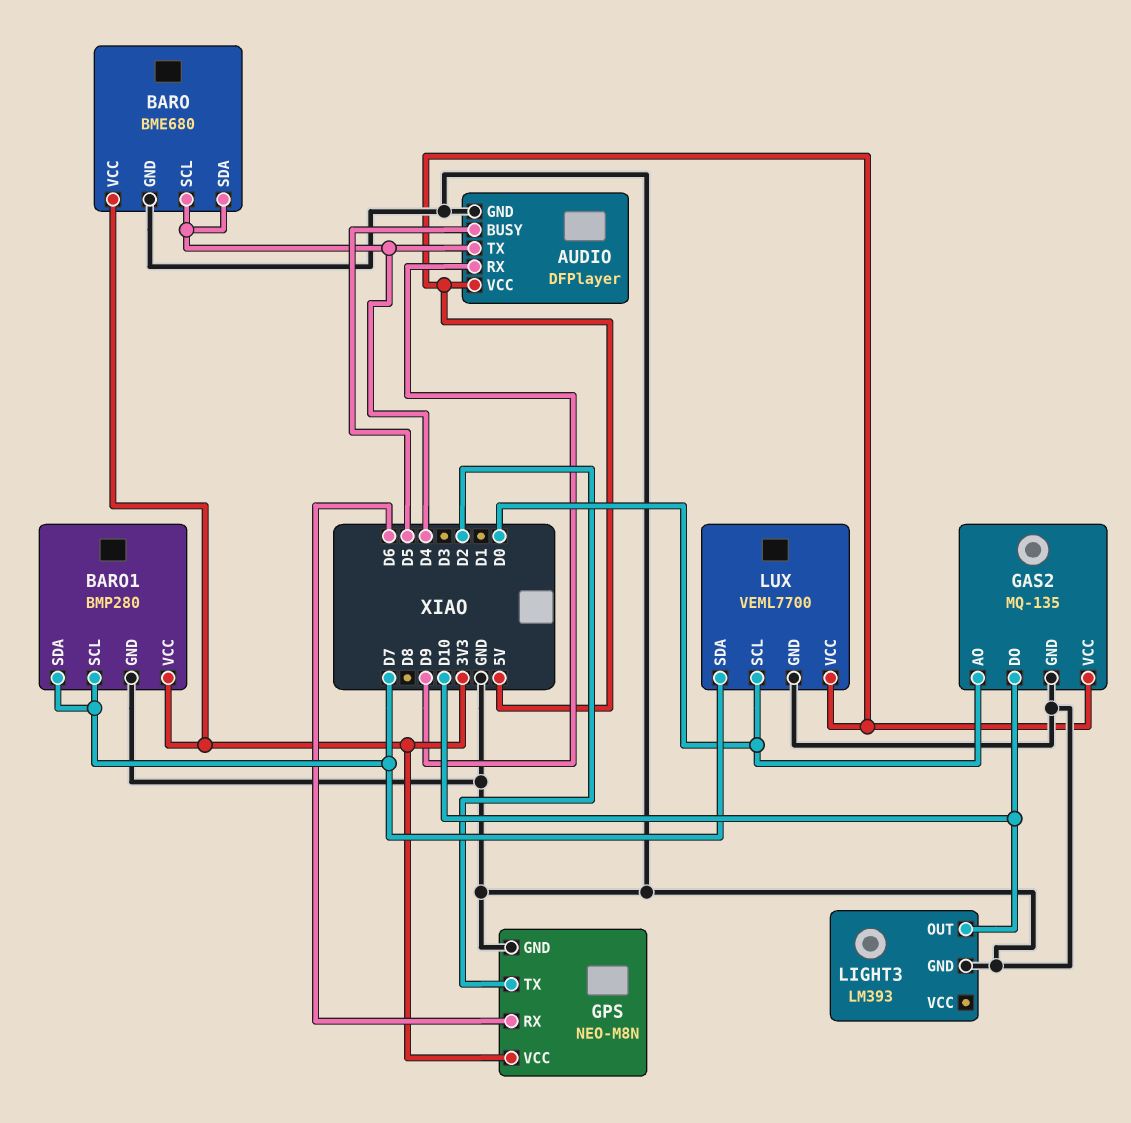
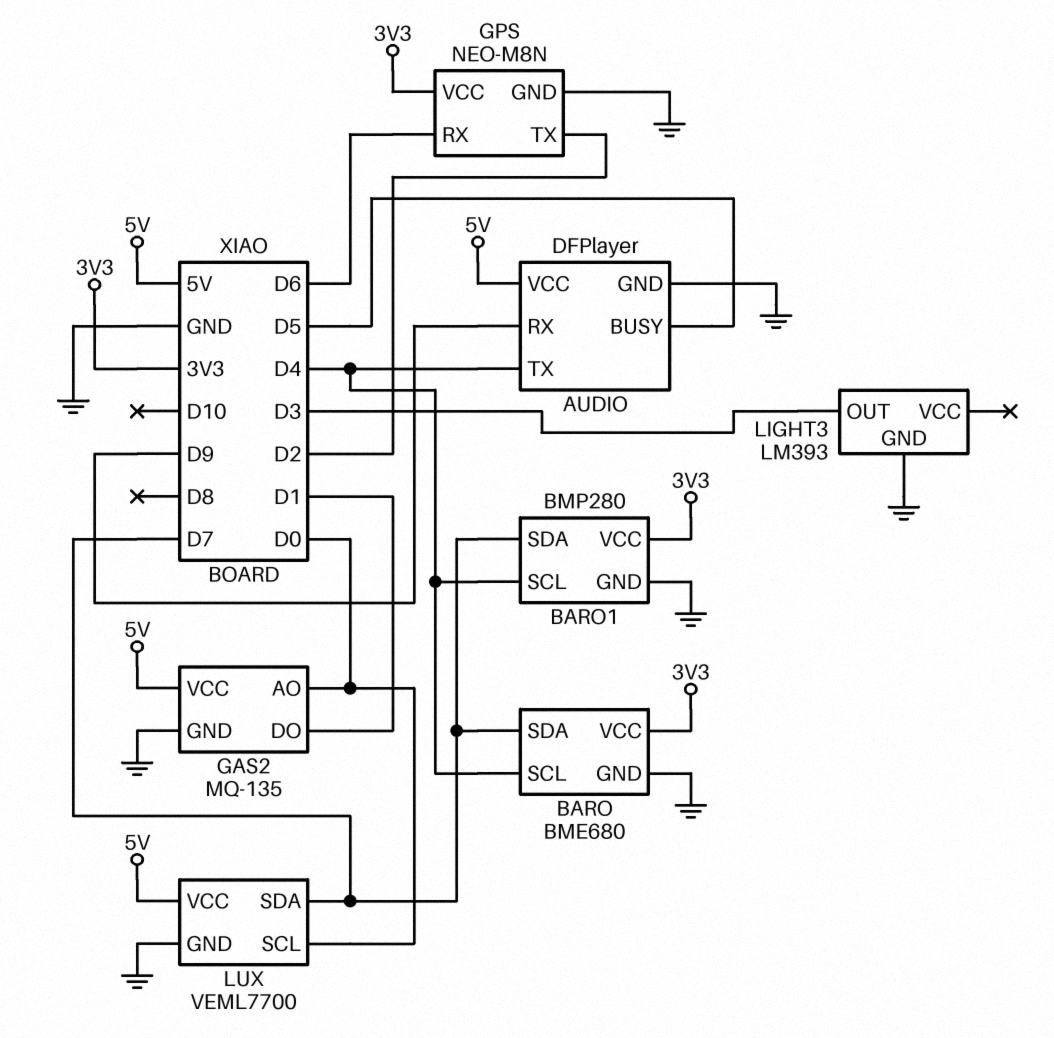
BARO pin SDA: D4 -> D7
BARO1 pin SCL: D7 -> D4
GAS2 pin DO: D10 -> D1
LIGHT3 pin OUT: D10 -> D3

